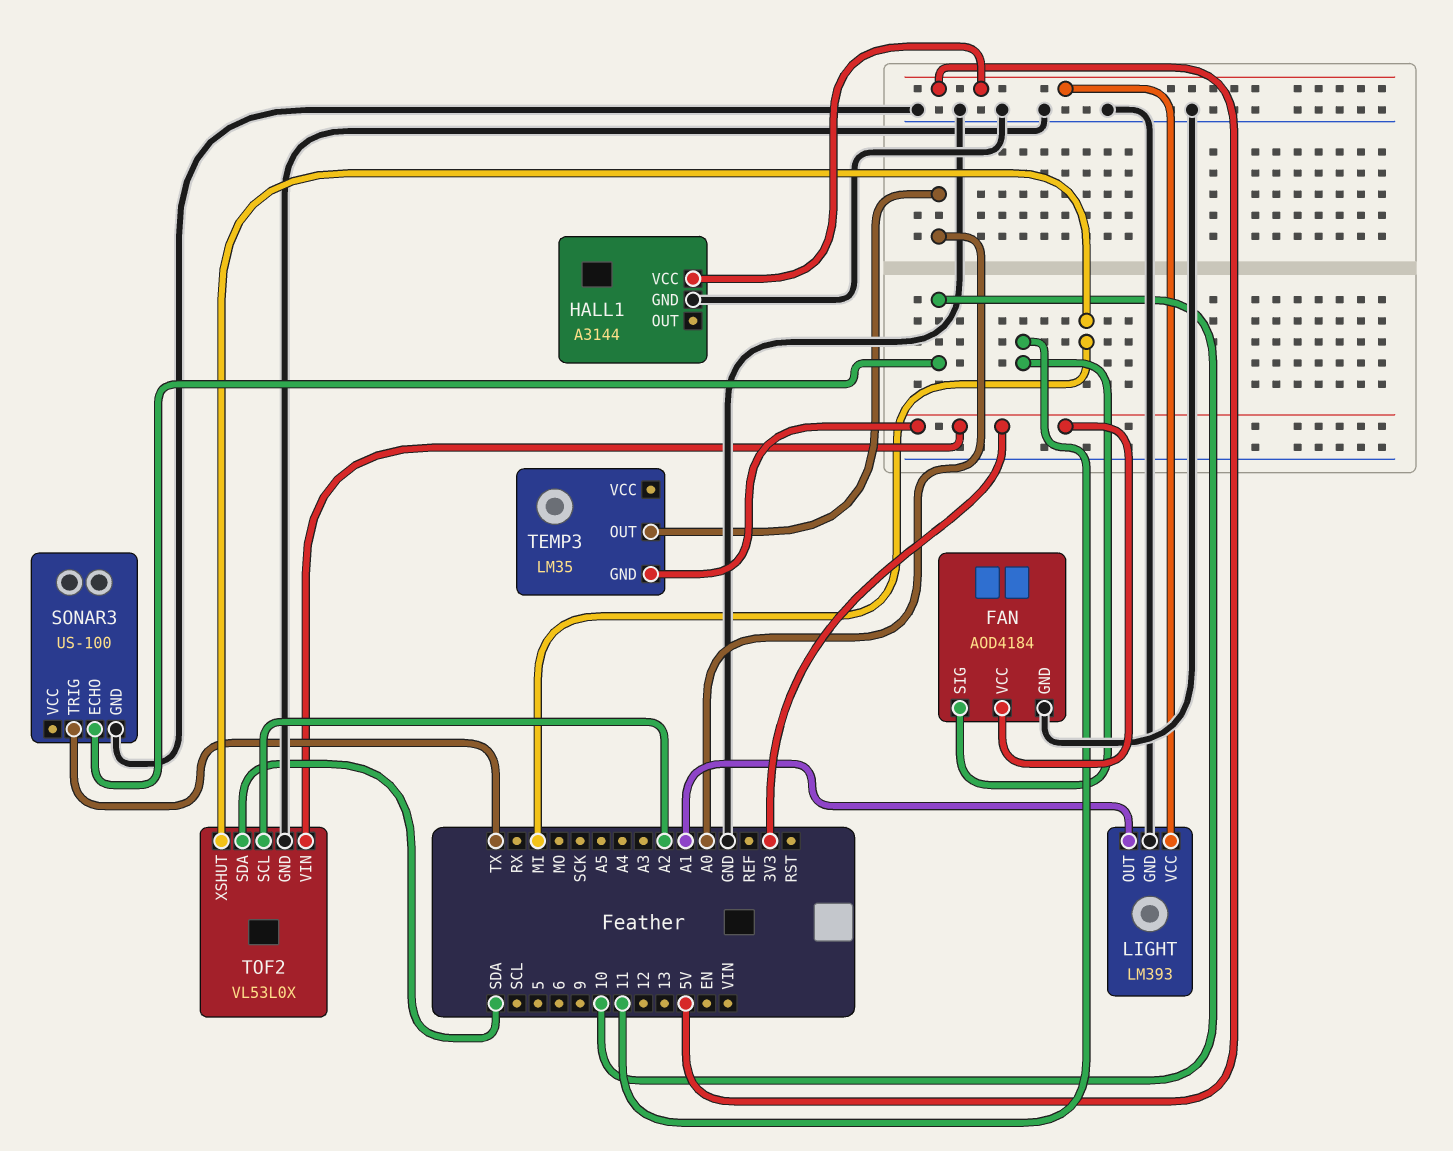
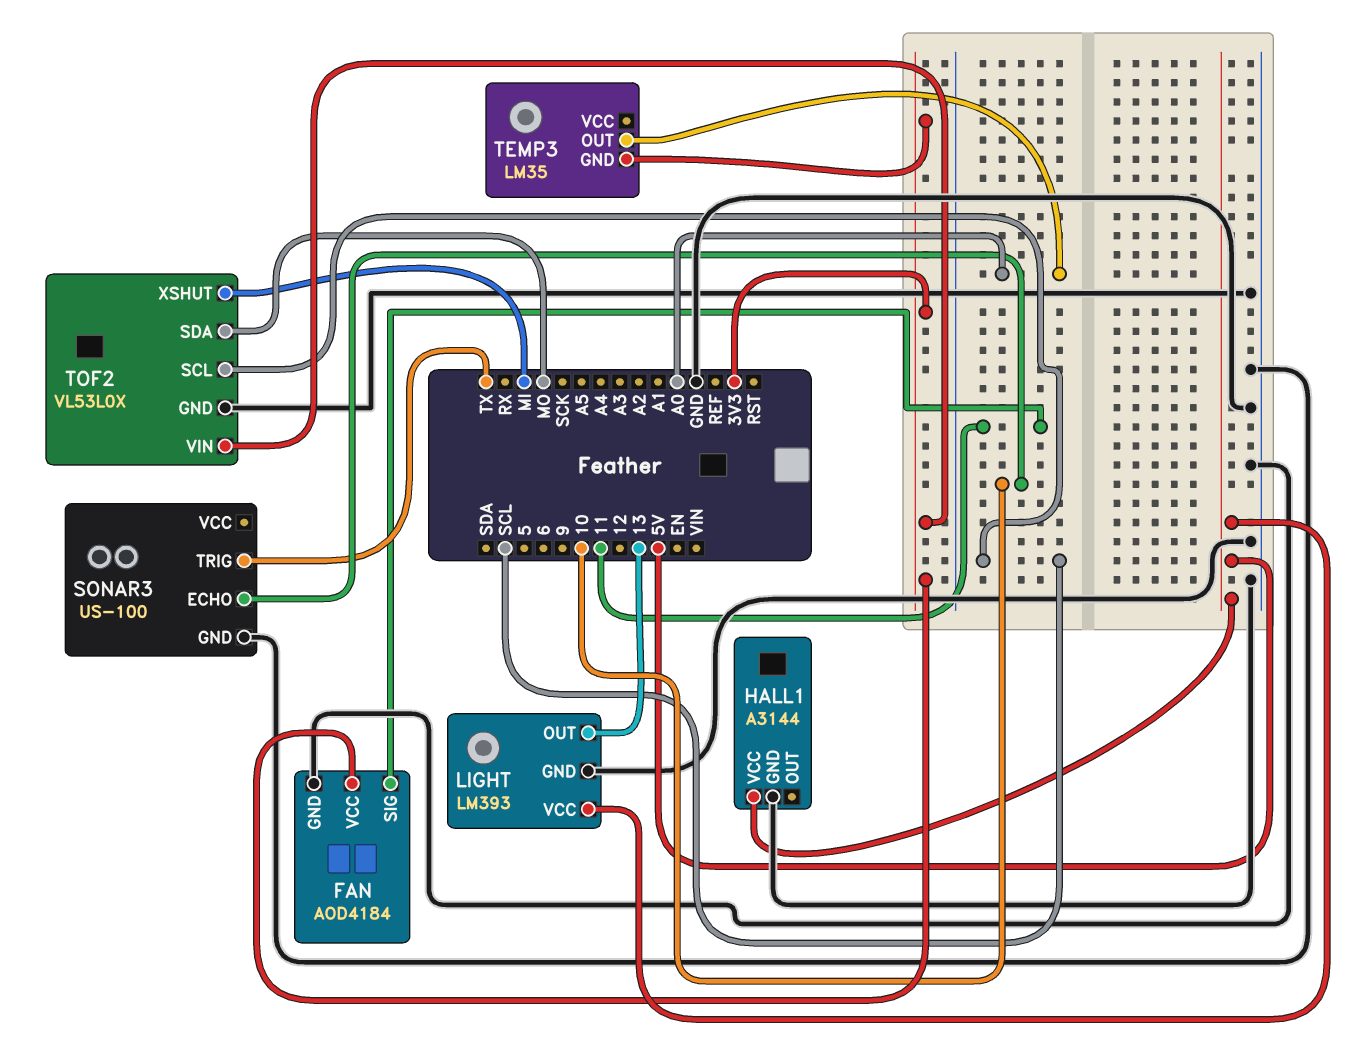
LIGHT pin OUT: A1 -> 13
TOF2 pin SCL: A2 -> SCL
TOF2 pin SDA: SDA -> MO

